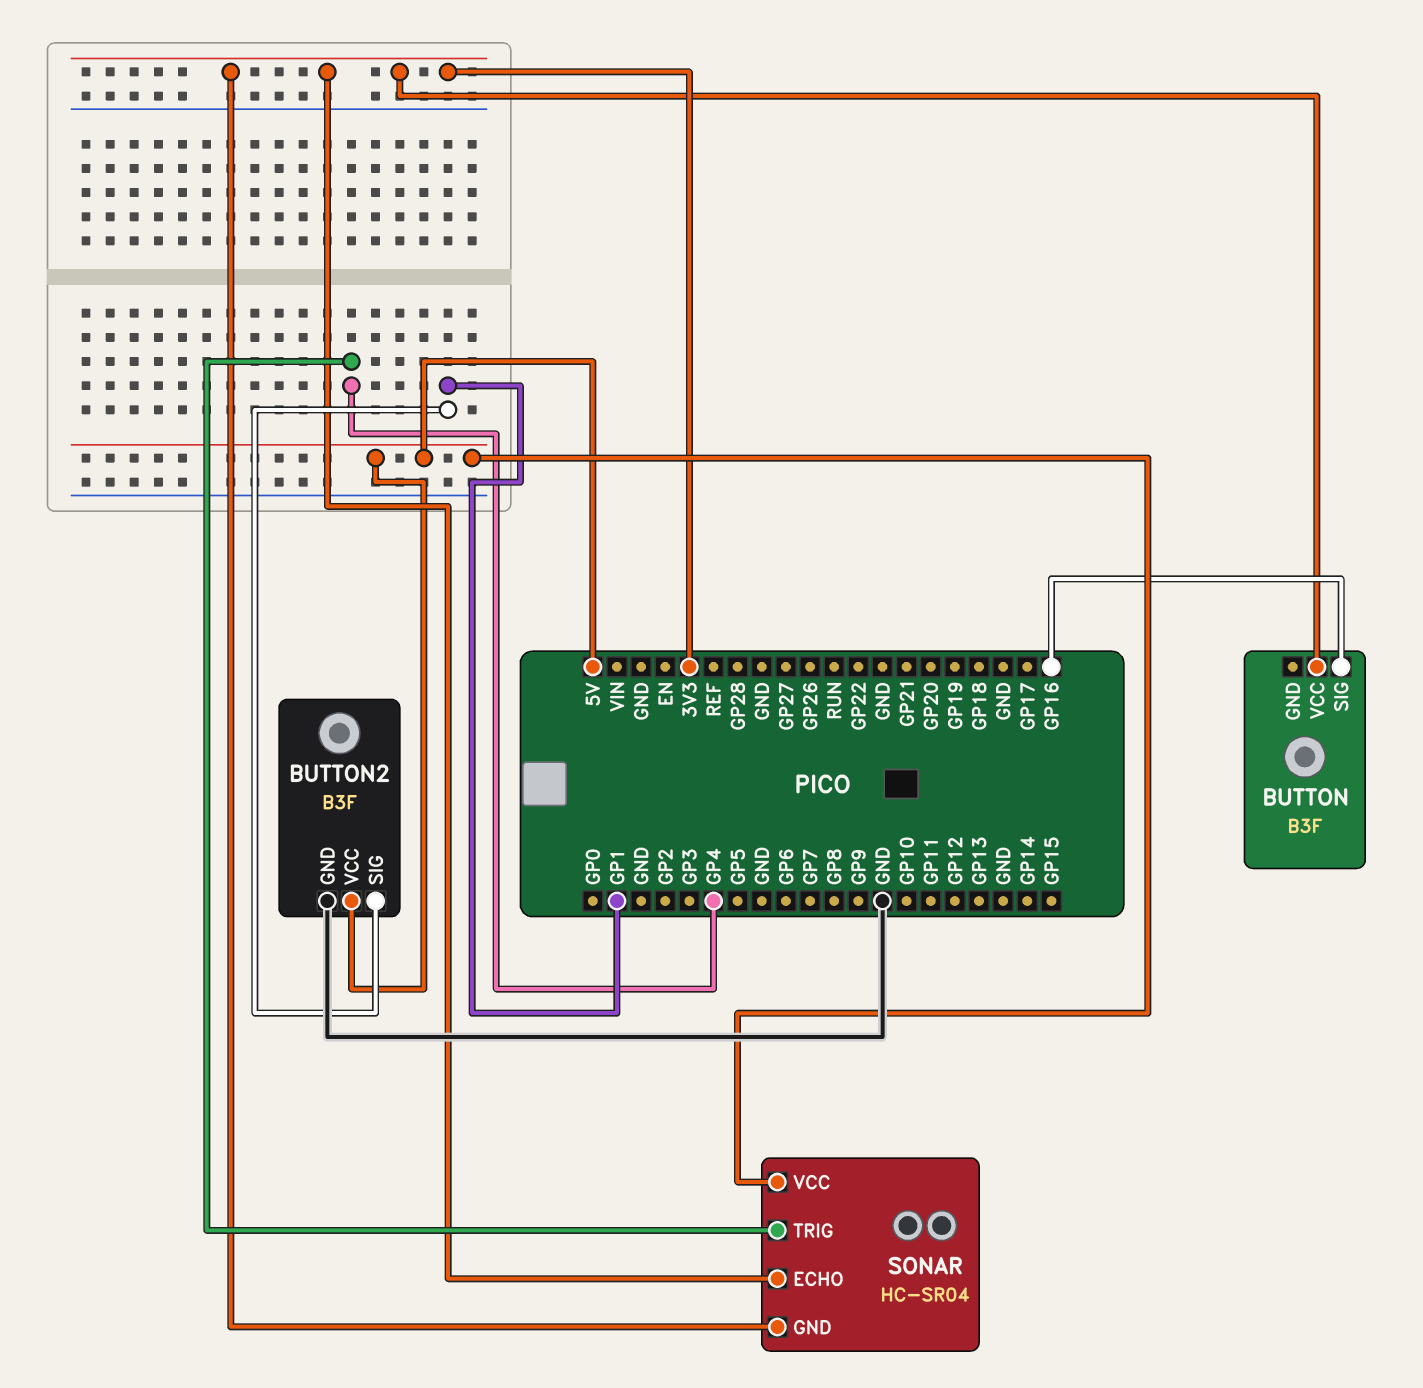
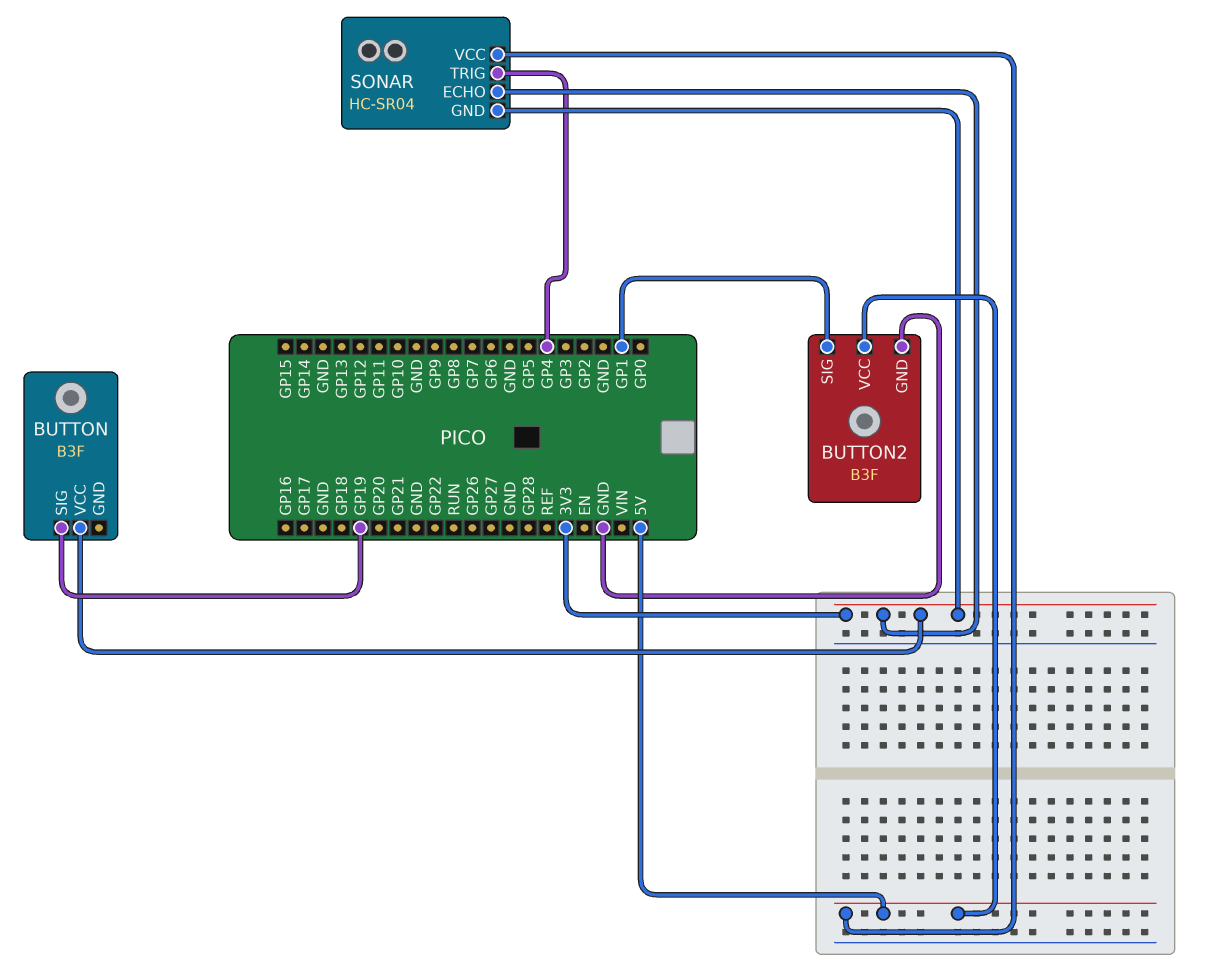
BUTTON pin SIG: GP16 -> GP19

